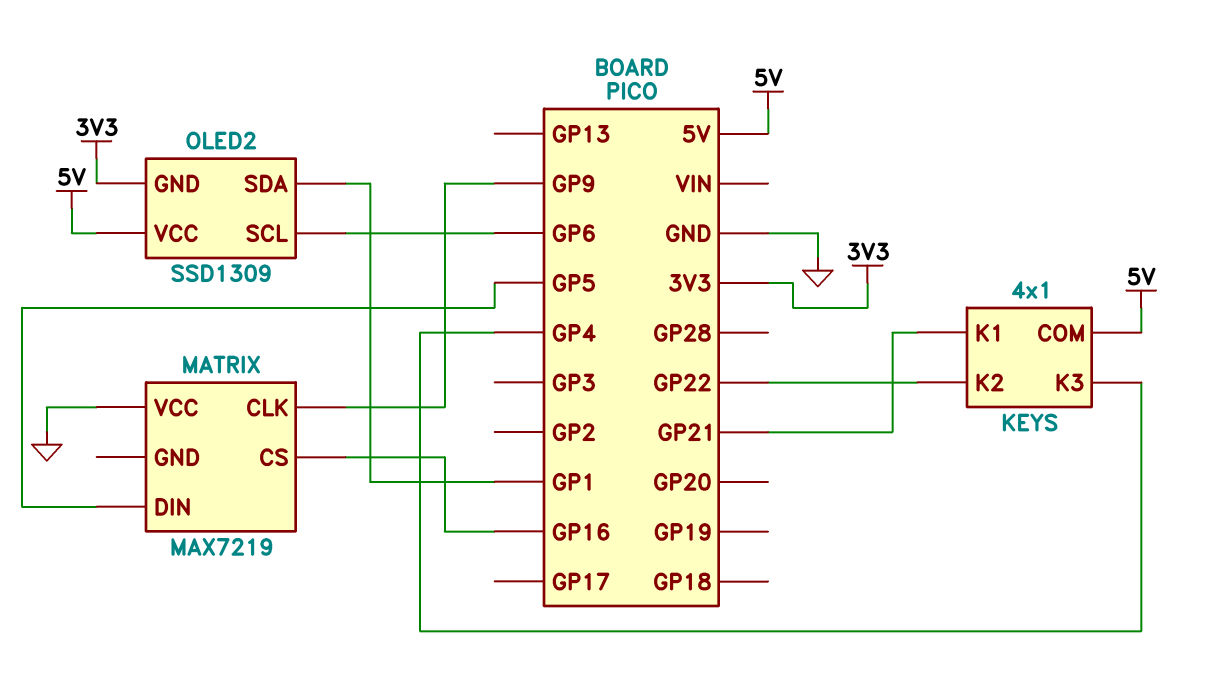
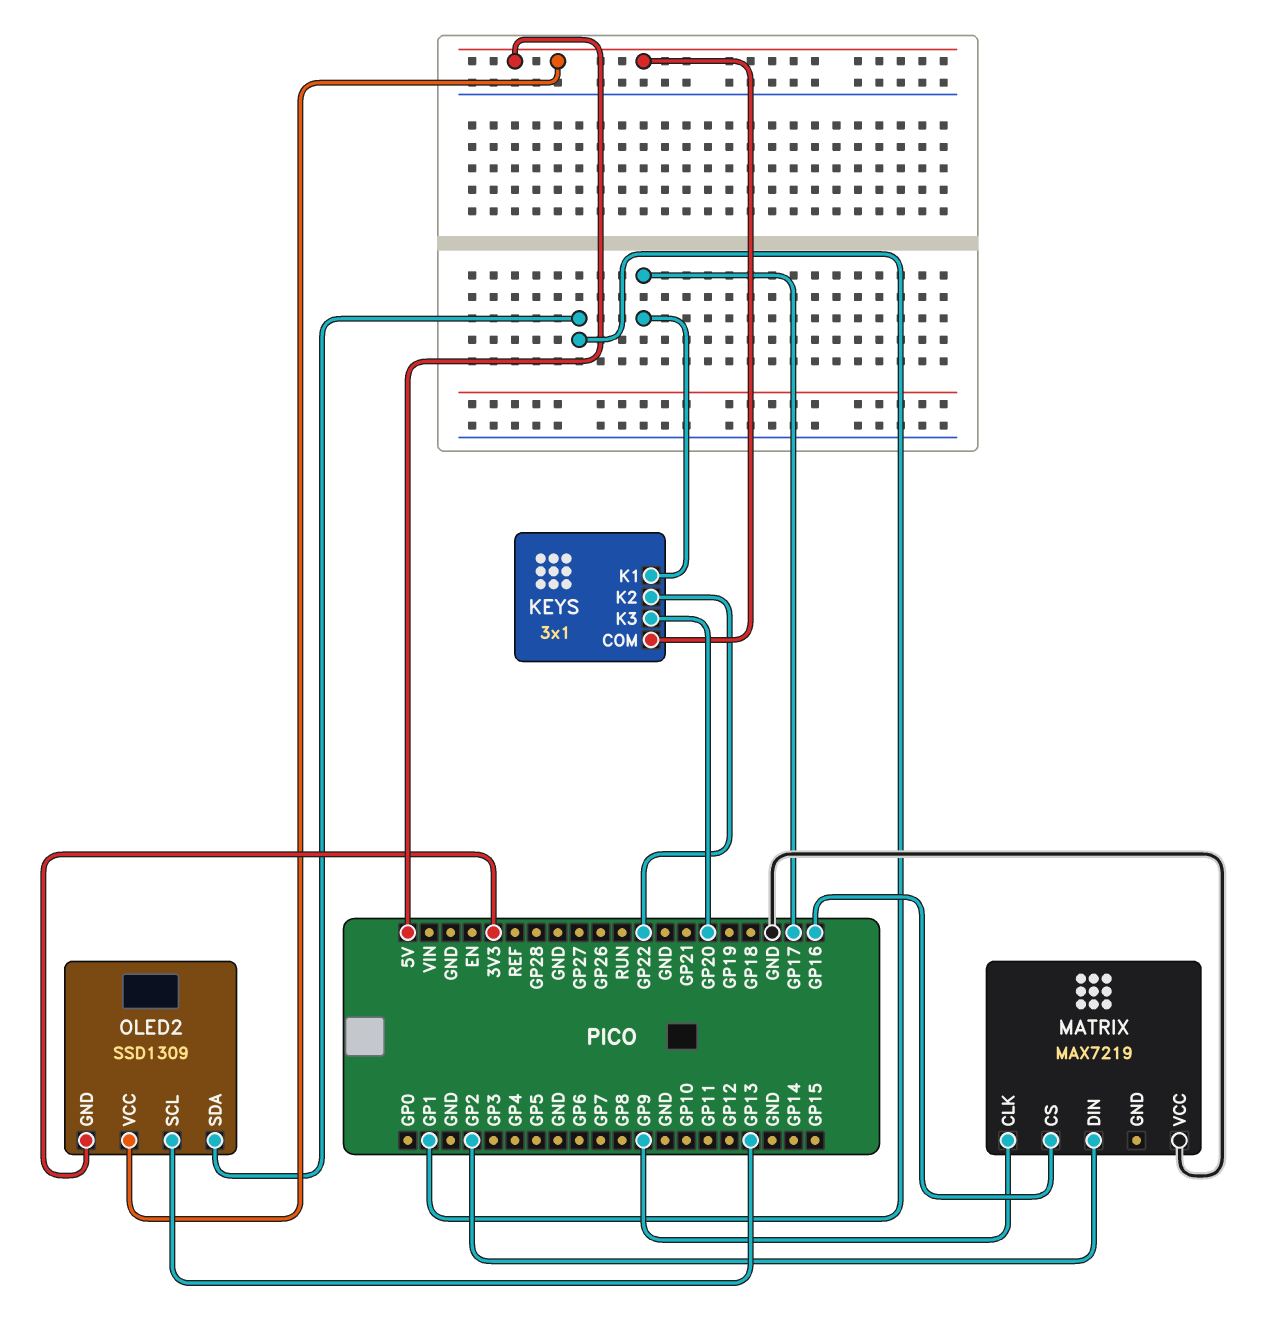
KEYS: 4x1 -> 3x1
KEYS pin K1: GP21 -> GP17
KEYS pin K3: GP4 -> GP20
MATRIX pin DIN: GP5 -> GP2
OLED2 pin SCL: GP6 -> GP13

